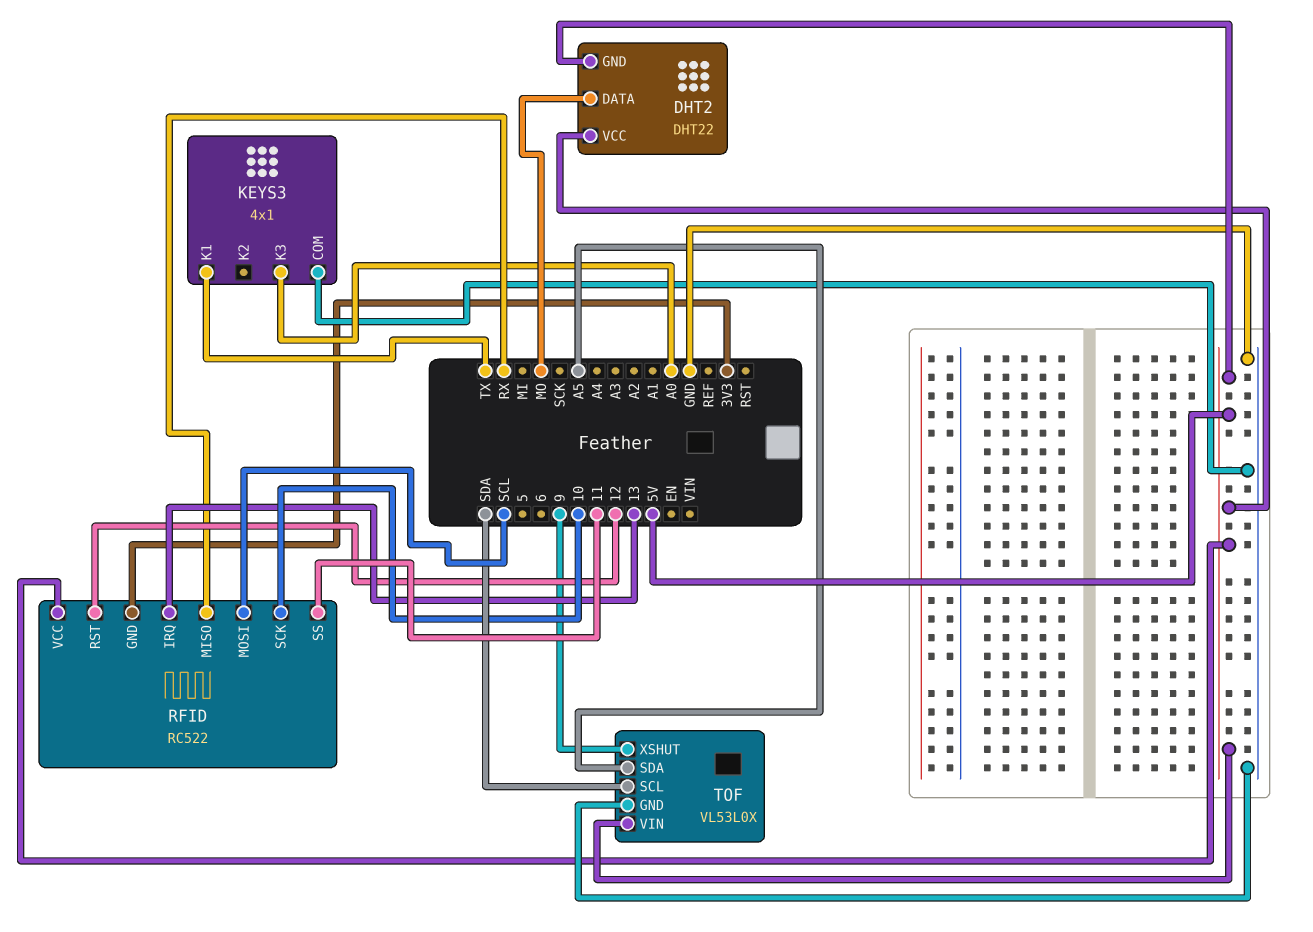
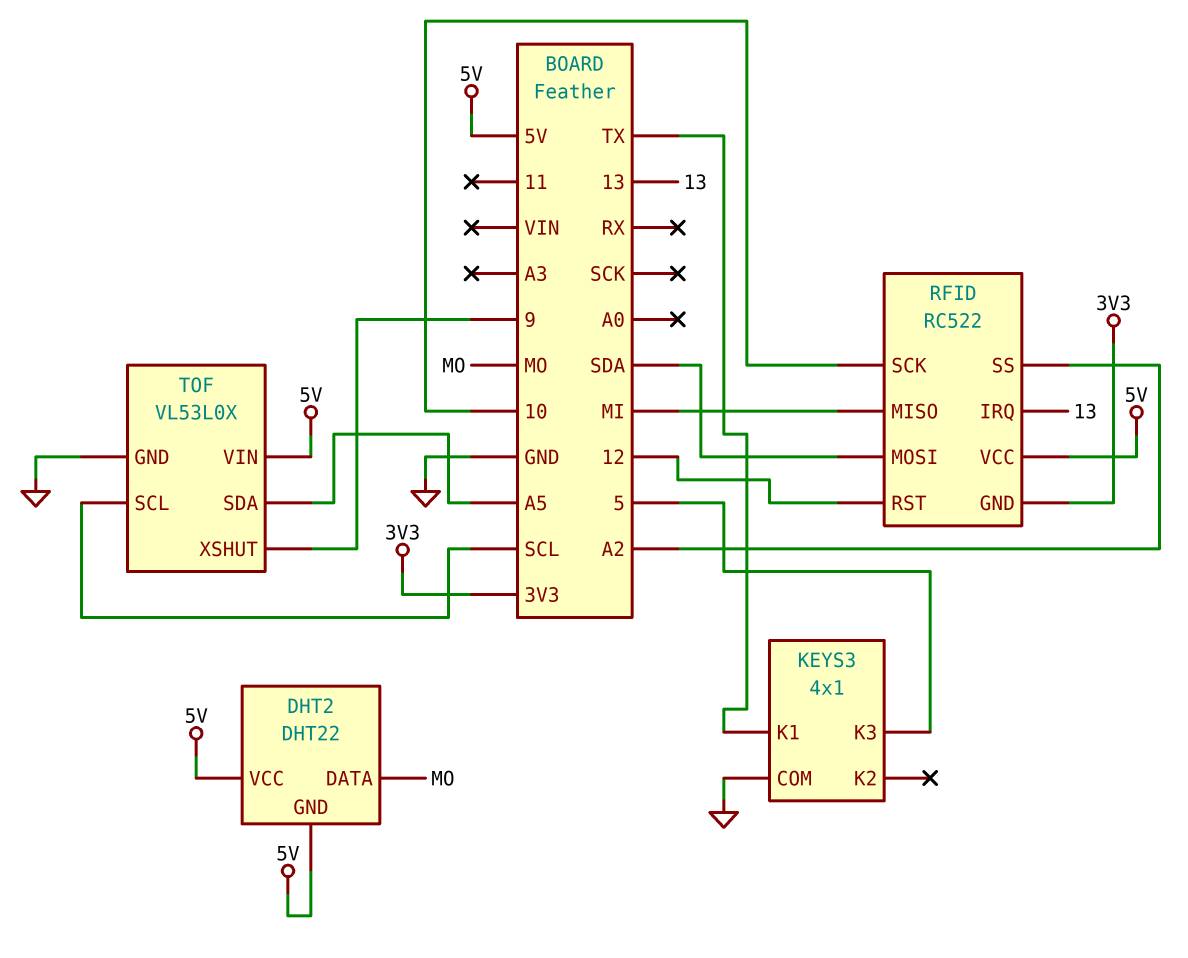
KEYS3 pin K3: A0 -> 5
RFID pin MISO: RX -> MI
RFID pin MOSI: SCL -> SDA
RFID pin SS: 11 -> A2
TOF pin SCL: SDA -> SCL

